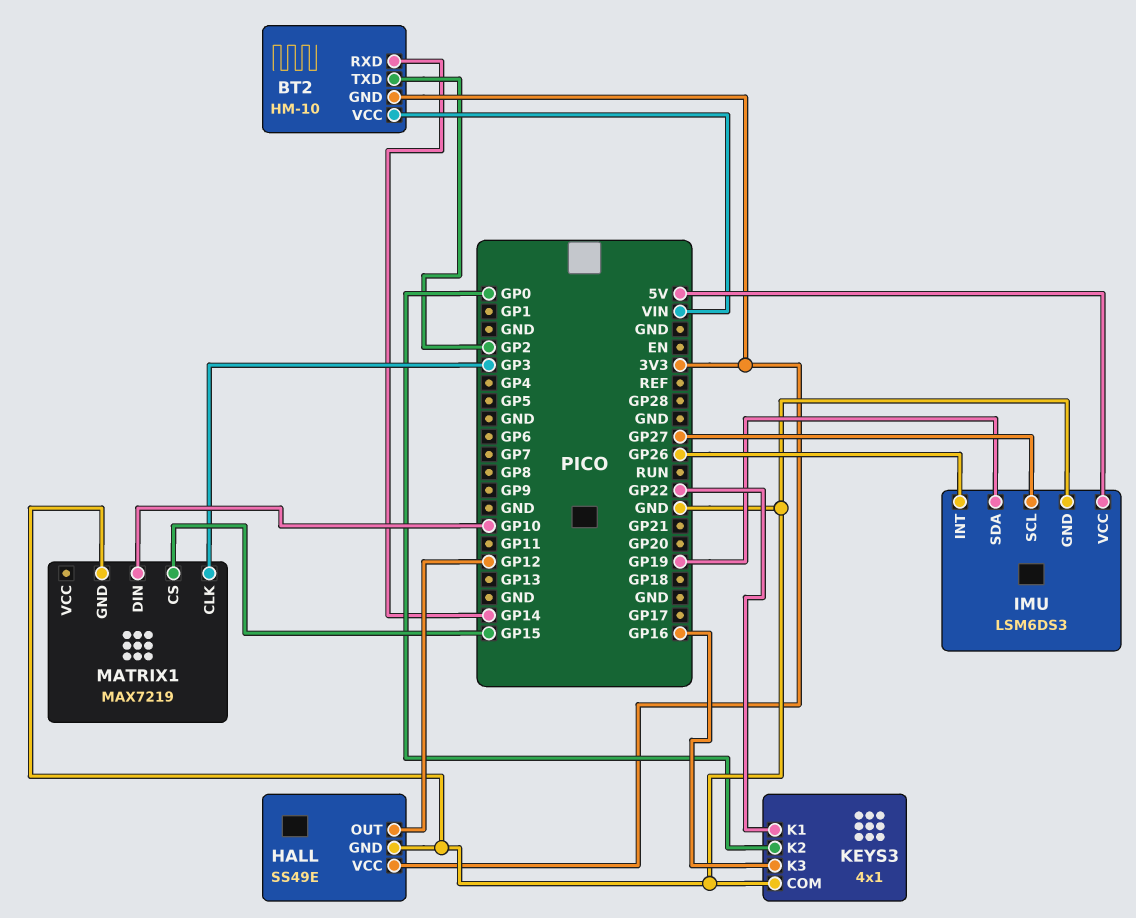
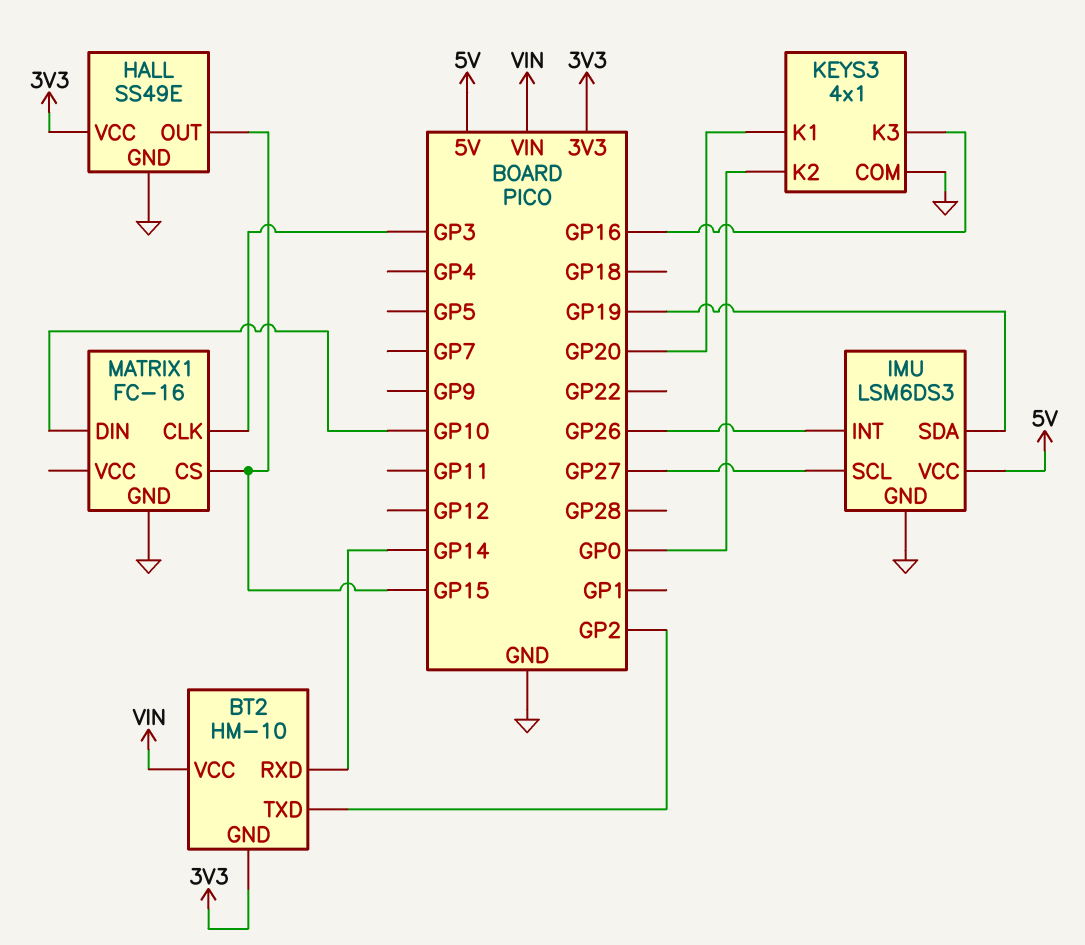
HALL pin OUT: GP12 -> GP15
KEYS3 pin K1: GP22 -> GP20
MATRIX1: MAX7219 -> FC-16

